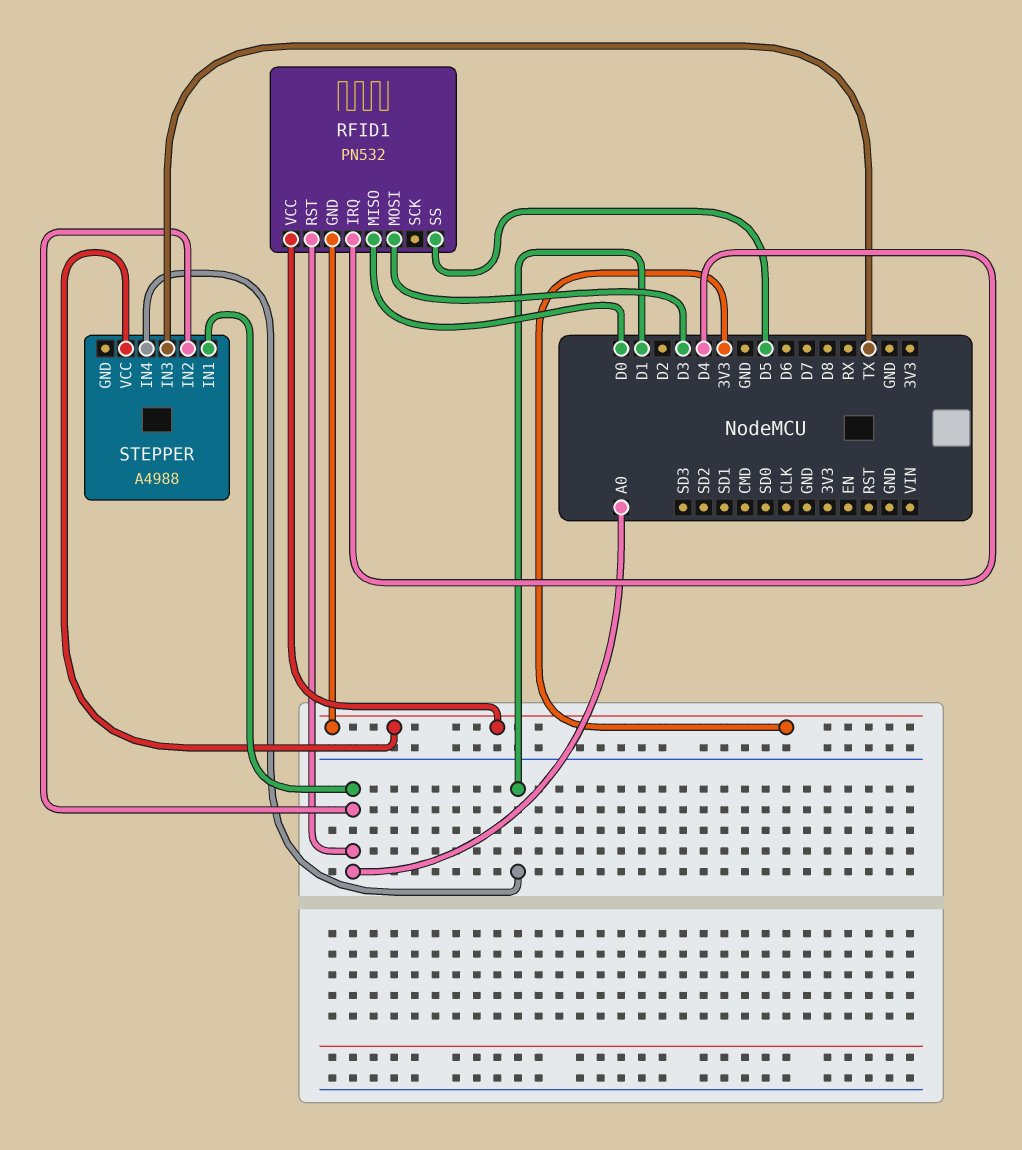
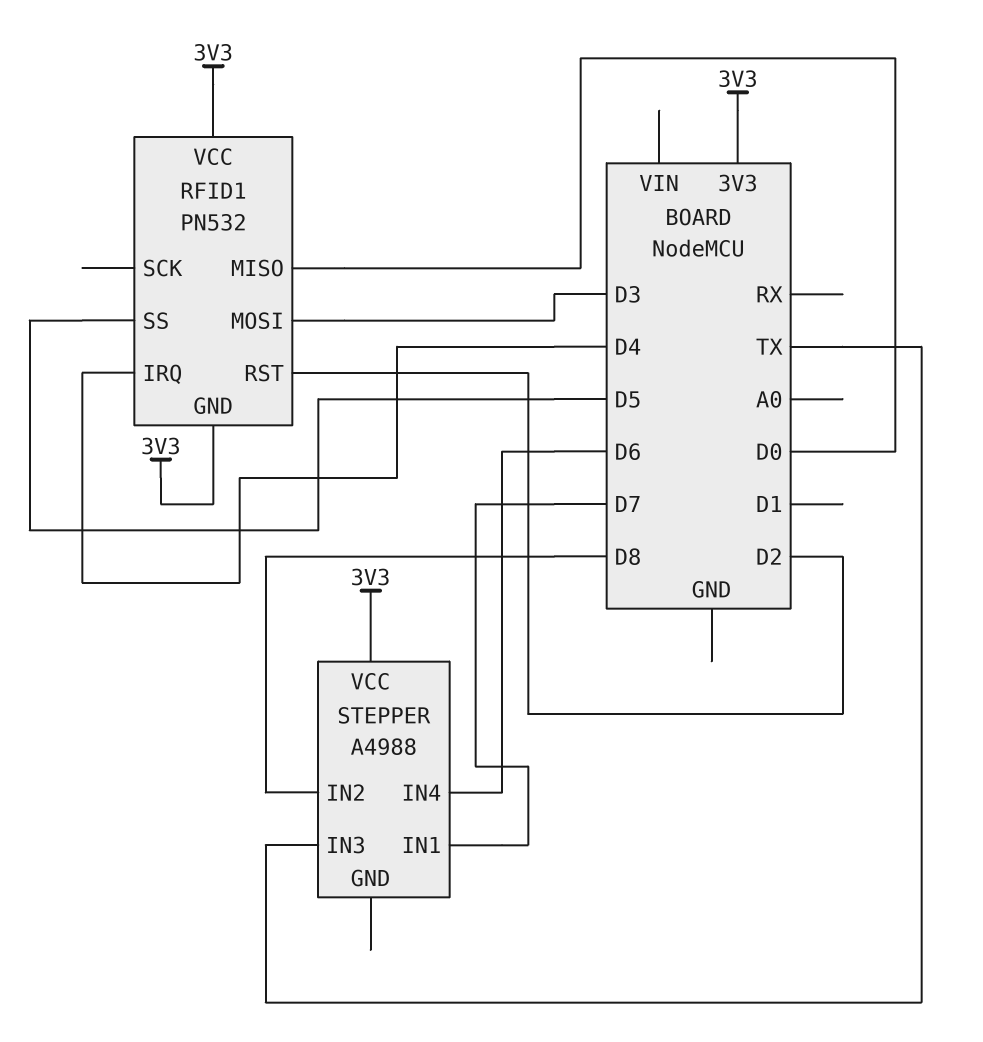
RFID1 pin RST: A0 -> D2
STEPPER pin IN1: A0 -> D7
STEPPER pin IN2: A0 -> D8
STEPPER pin IN4: D1 -> D6

